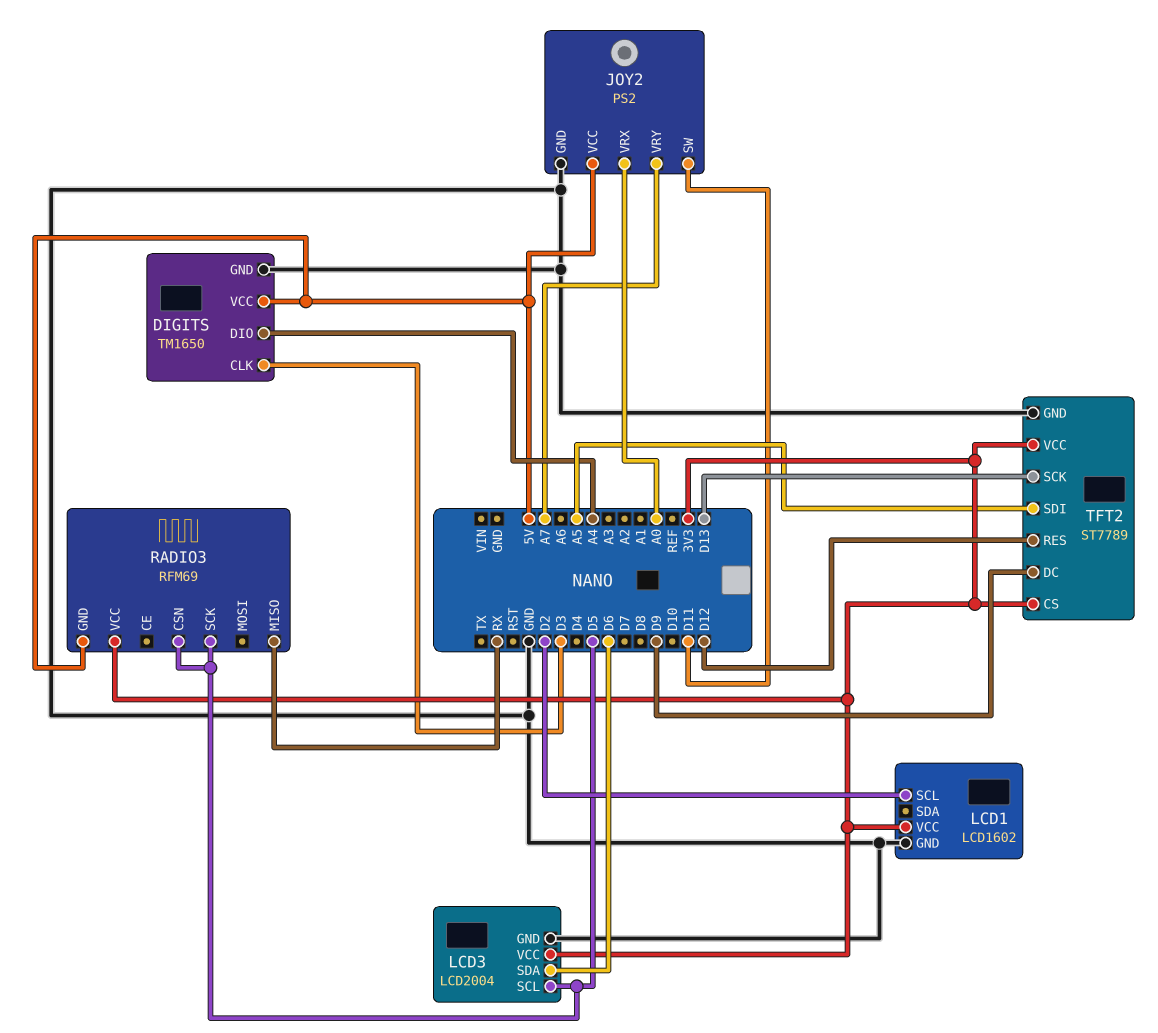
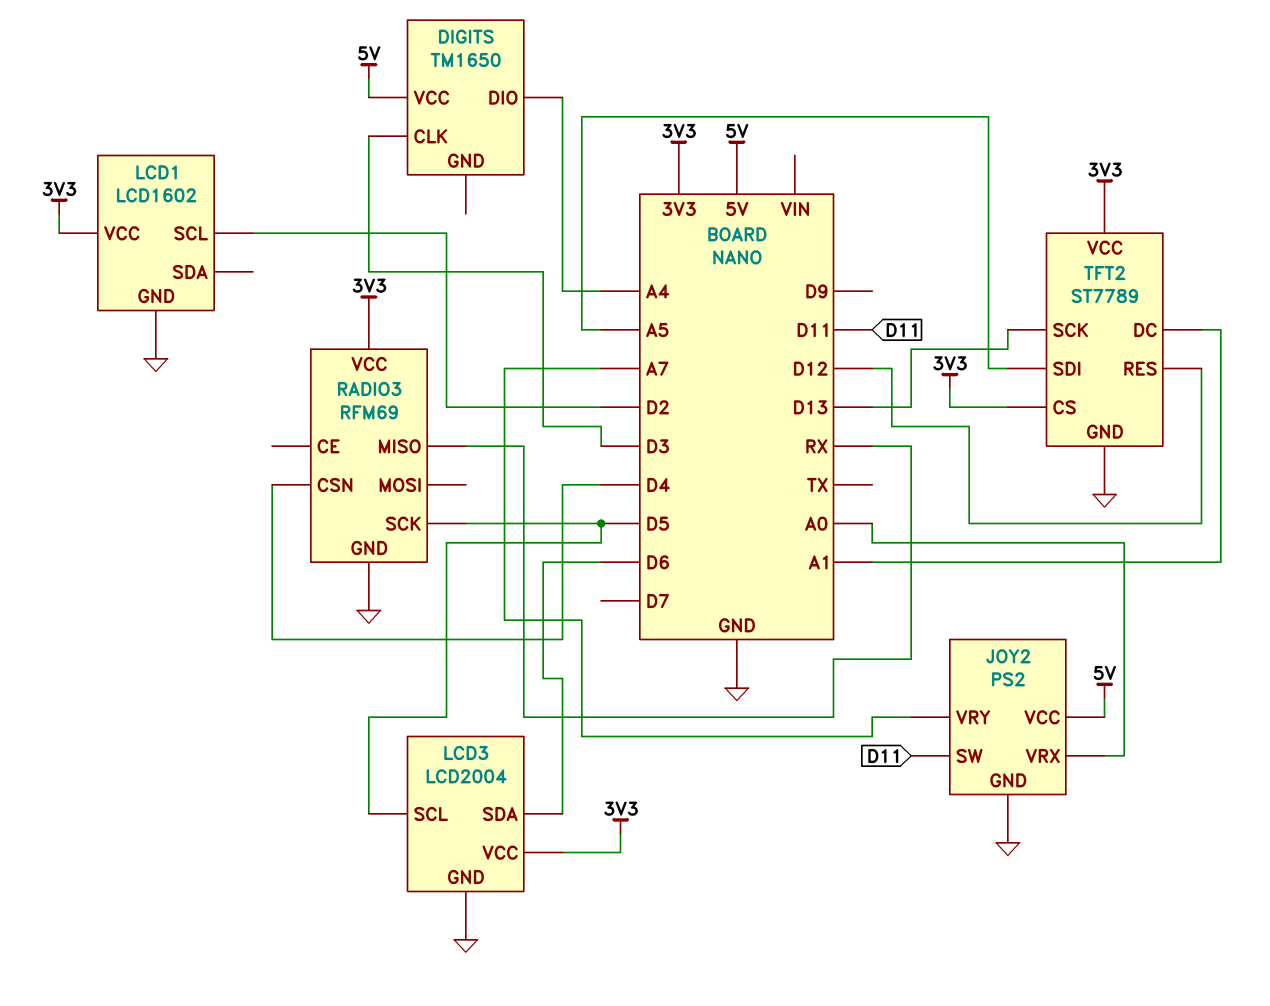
DIGITS pin GND: GND -> none
RADIO3 pin CSN: D5 -> D4
RADIO3 pin GND: 5V -> GND
TFT2 pin DC: D9 -> A1

